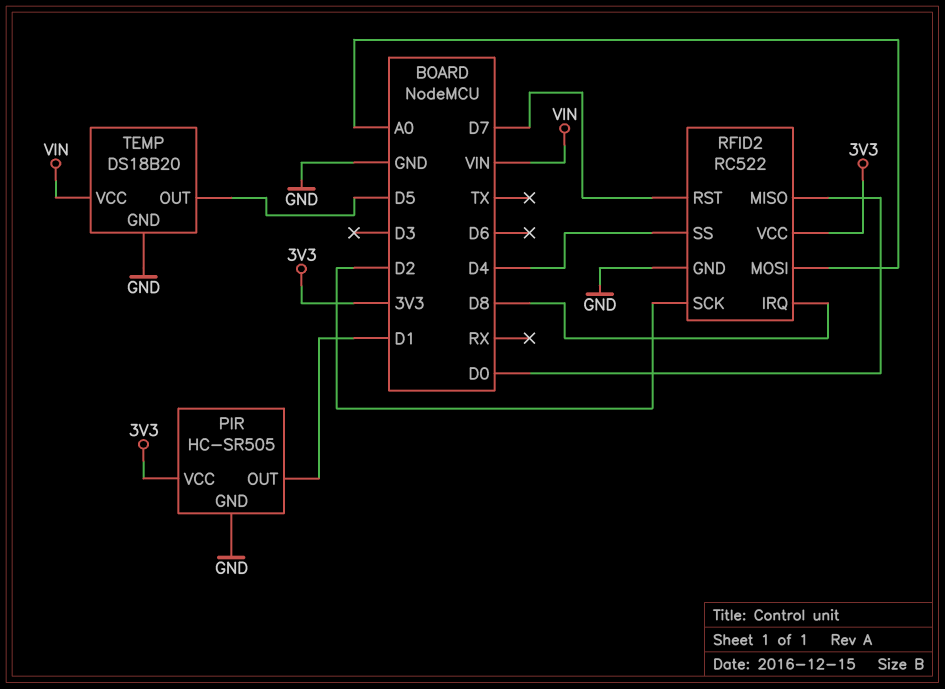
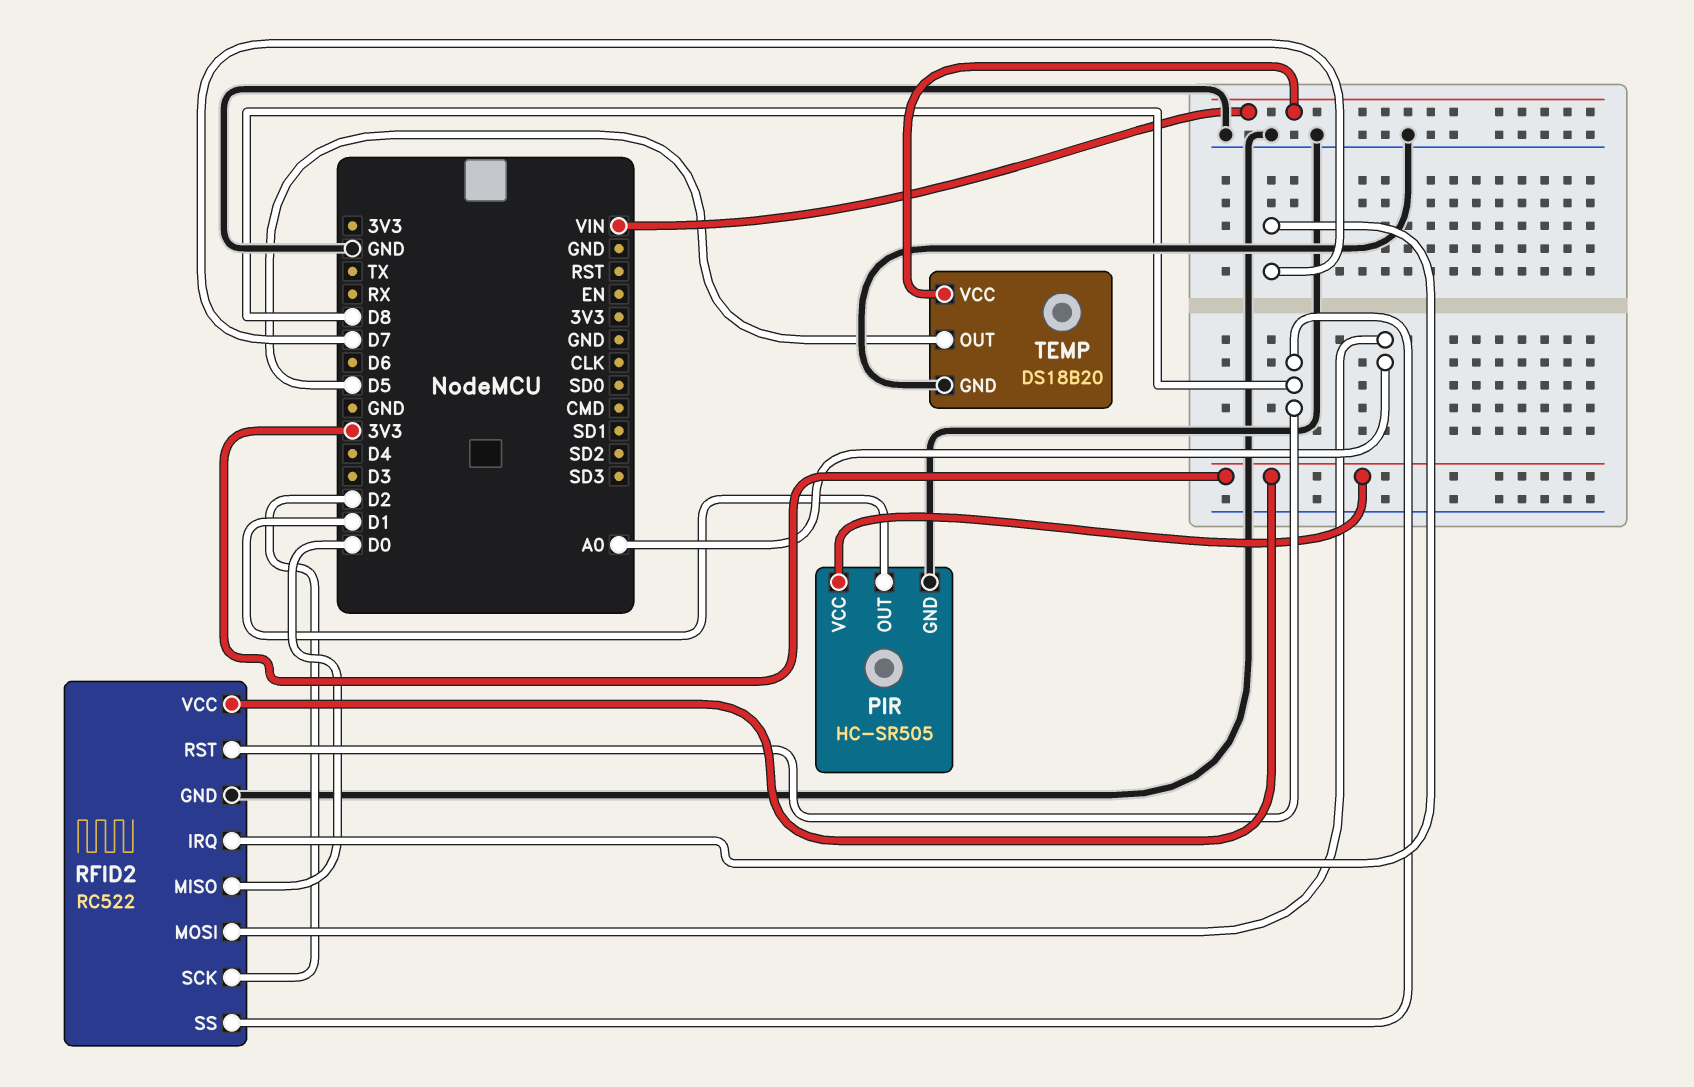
RFID2 pin IRQ: D8 -> D7
RFID2 pin RST: D7 -> D8
RFID2 pin SS: D4 -> D8

